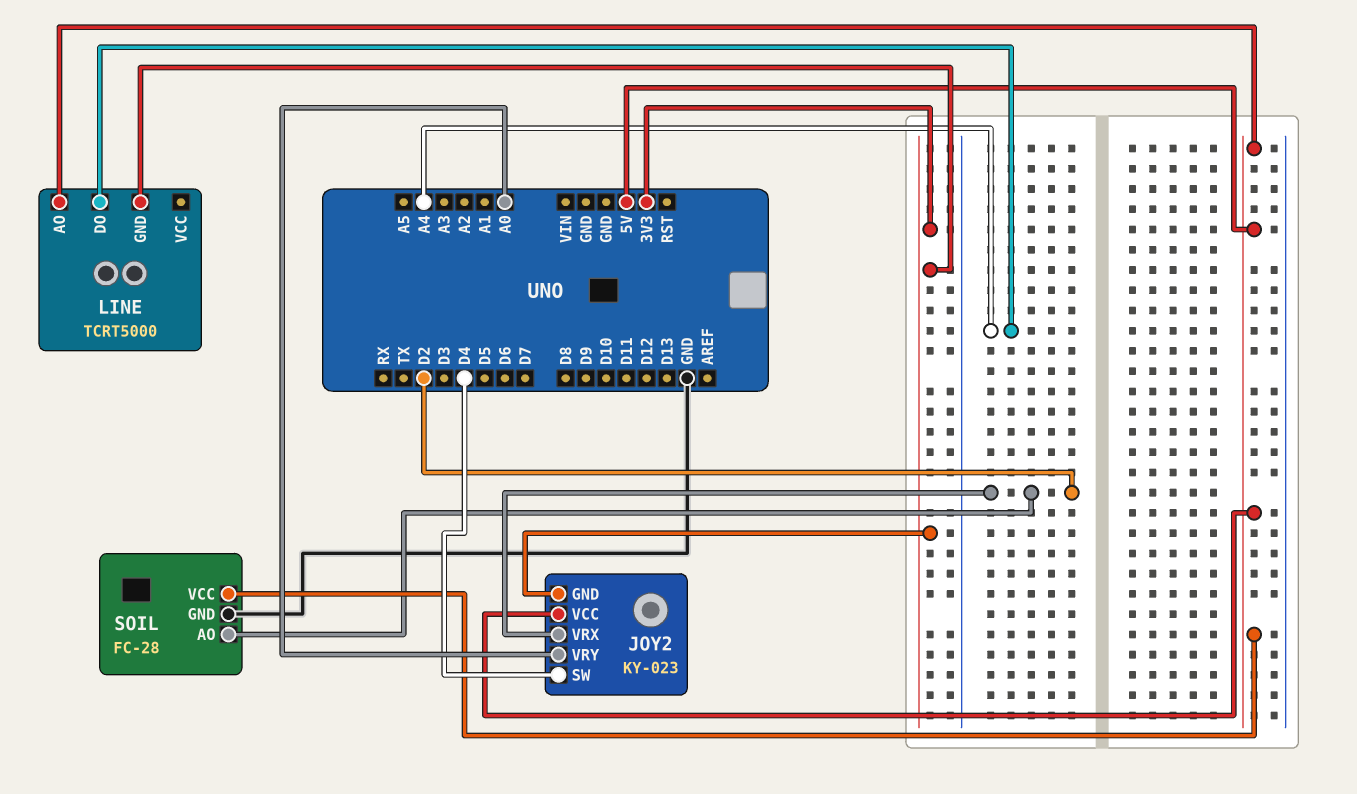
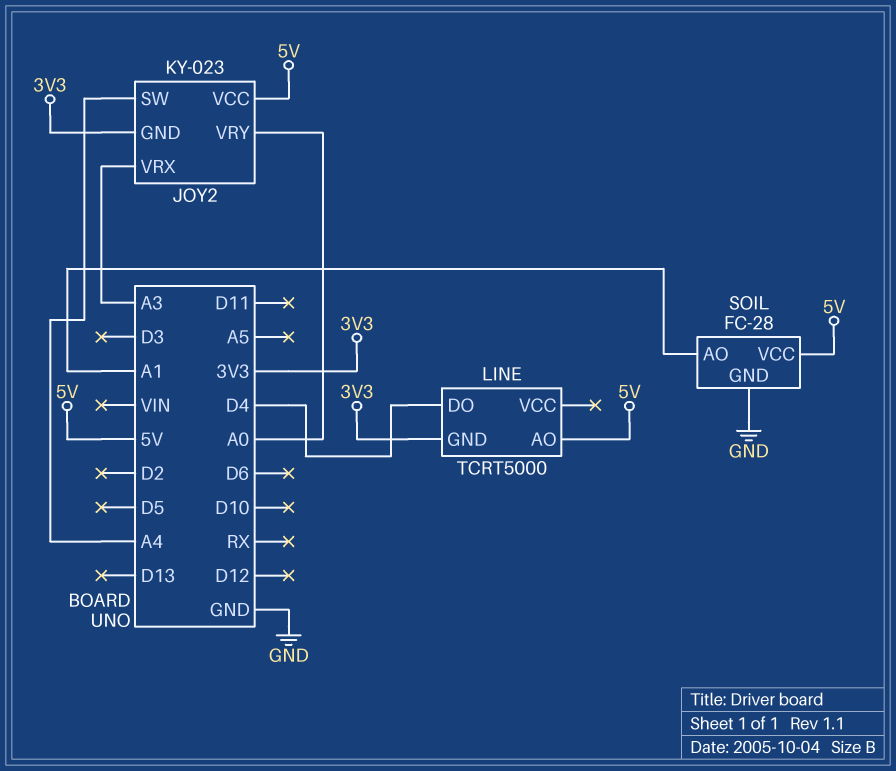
JOY2 pin SW: D4 -> A4
JOY2 pin VRX: D2 -> A3
LINE pin DO: A4 -> D4
SOIL pin AO: D2 -> A1

